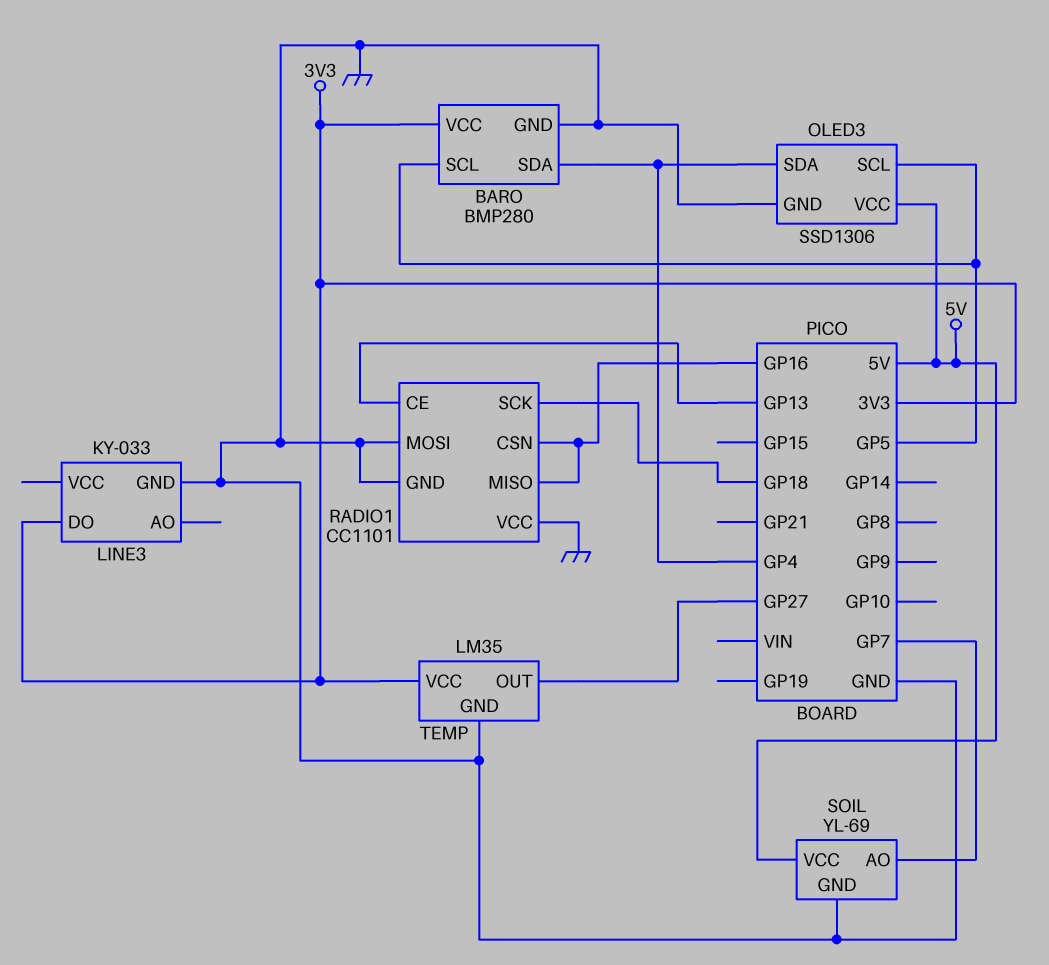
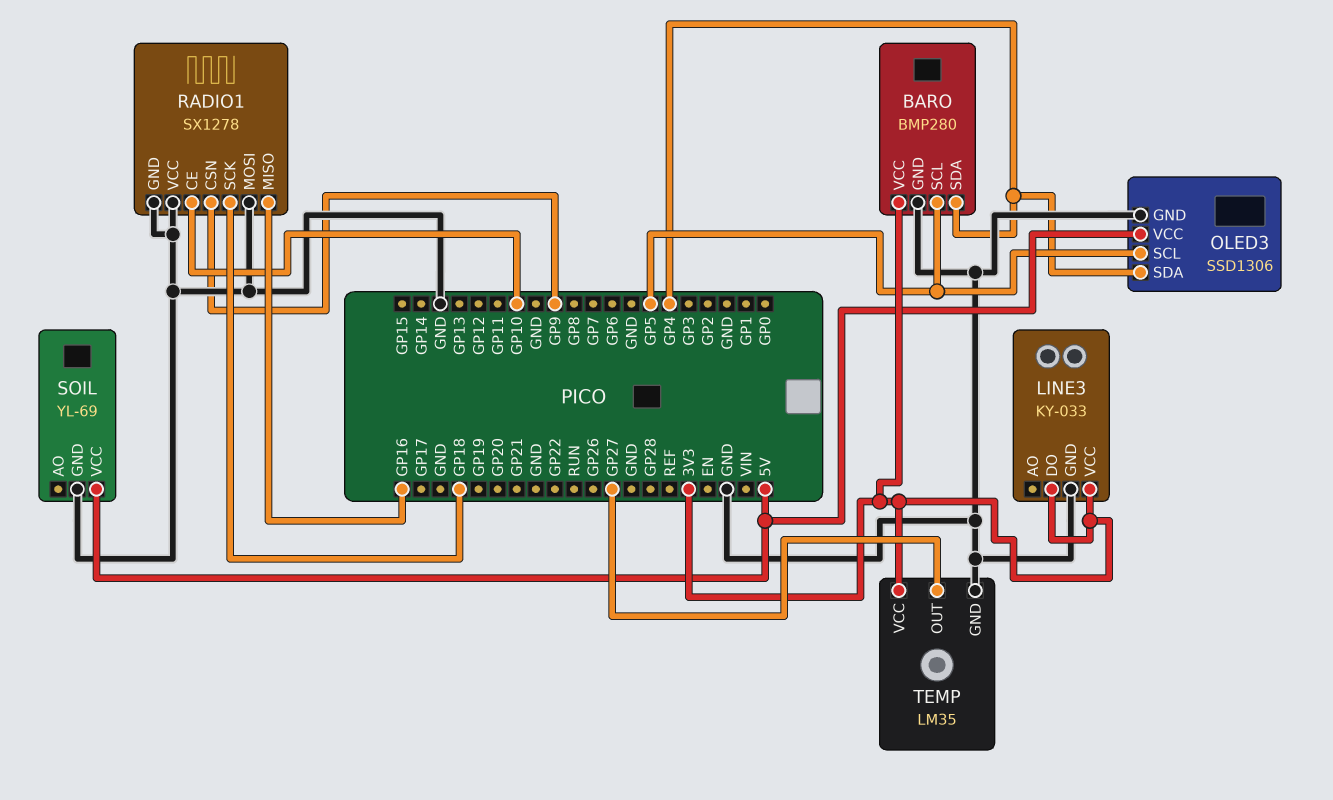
LINE3 pin VCC: none -> 3V3
RADIO1: CC1101 -> SX1278
RADIO1 pin CE: GP13 -> GP10
RADIO1 pin CSN: GP16 -> GP9
SOIL pin AO: GP7 -> none

